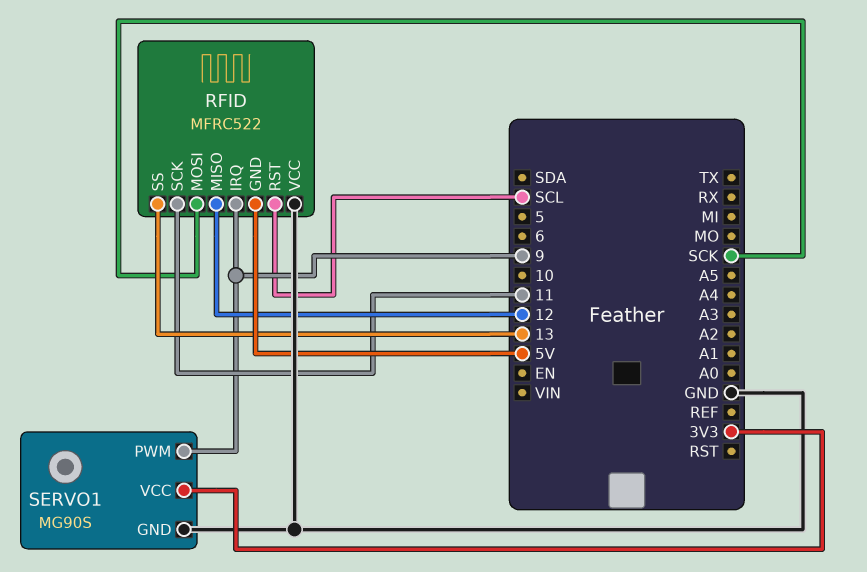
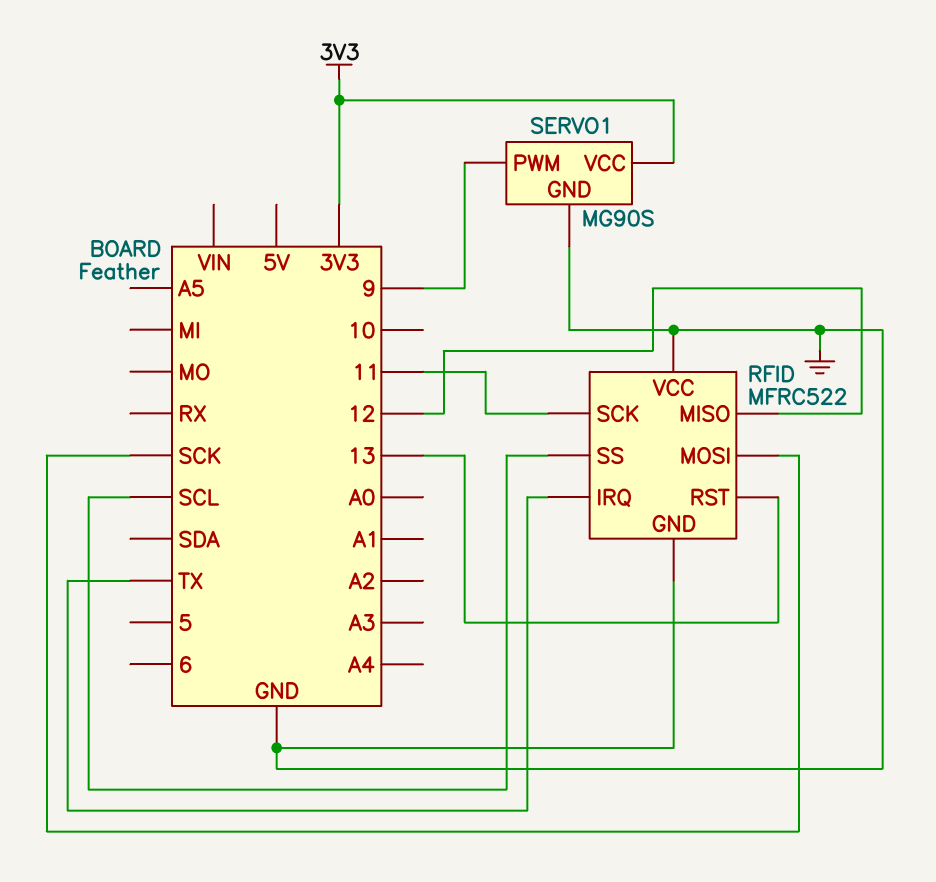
RFID pin GND: 5V -> GND
RFID pin IRQ: 9 -> TX
RFID pin RST: SCL -> 13
RFID pin SS: 13 -> SCL

